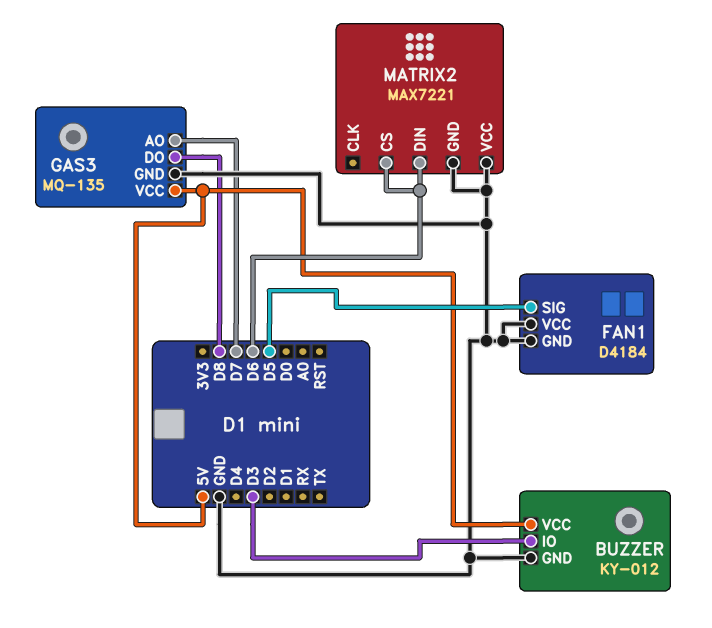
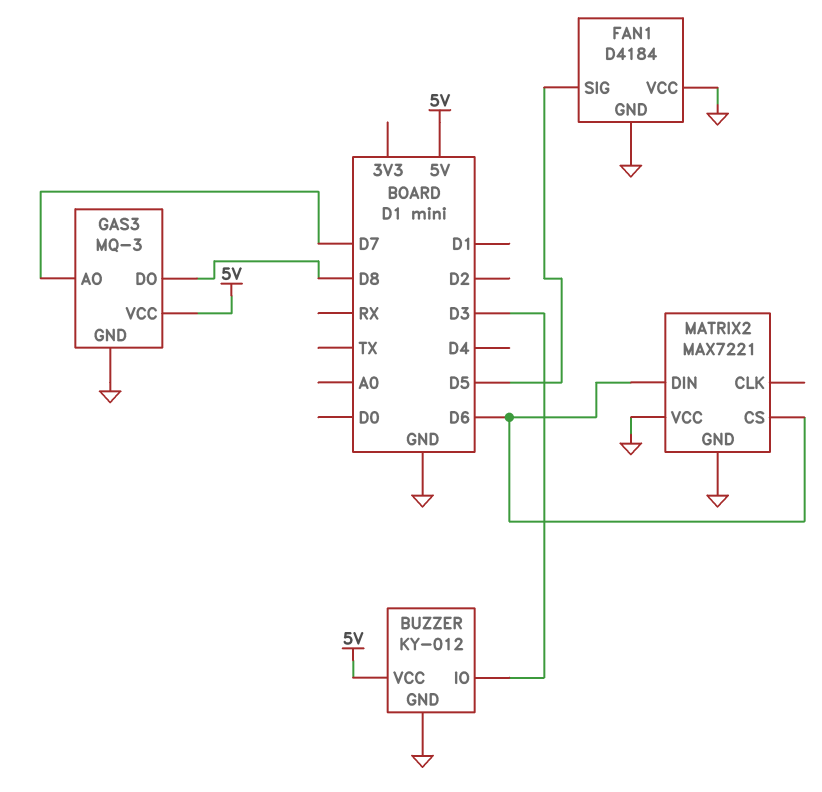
GAS3: MQ-135 -> MQ-3

